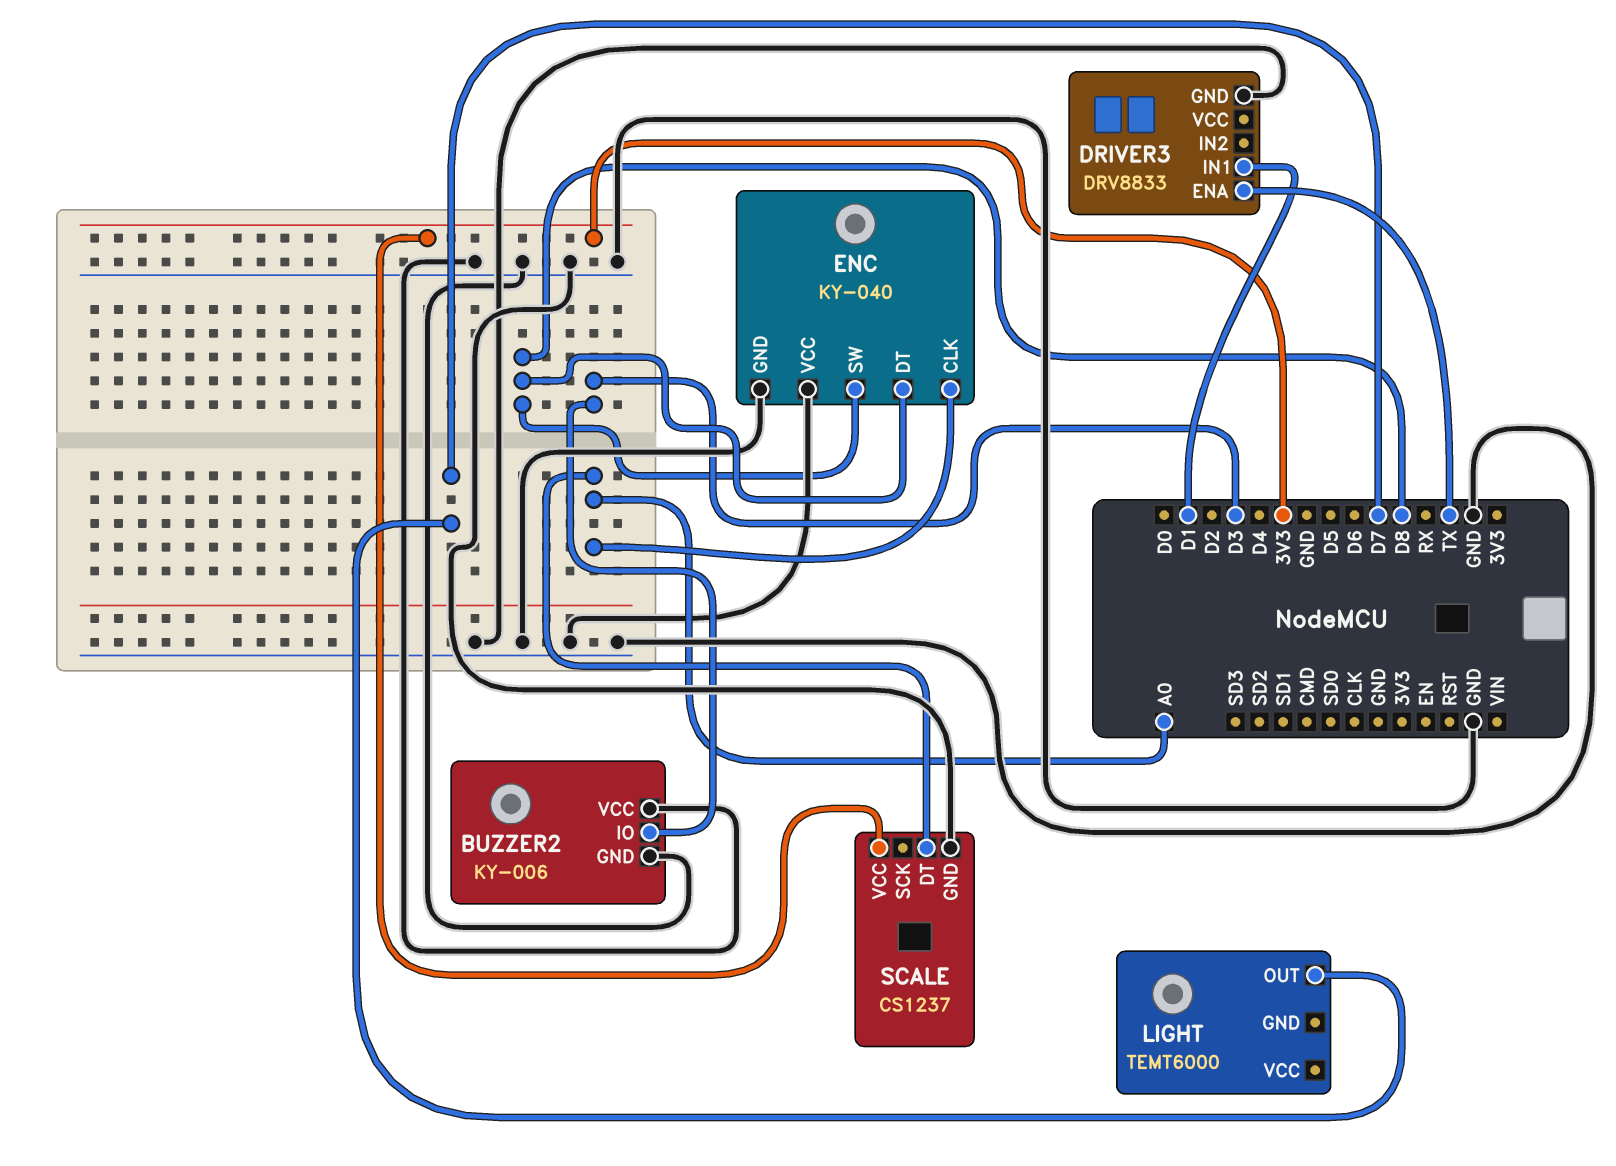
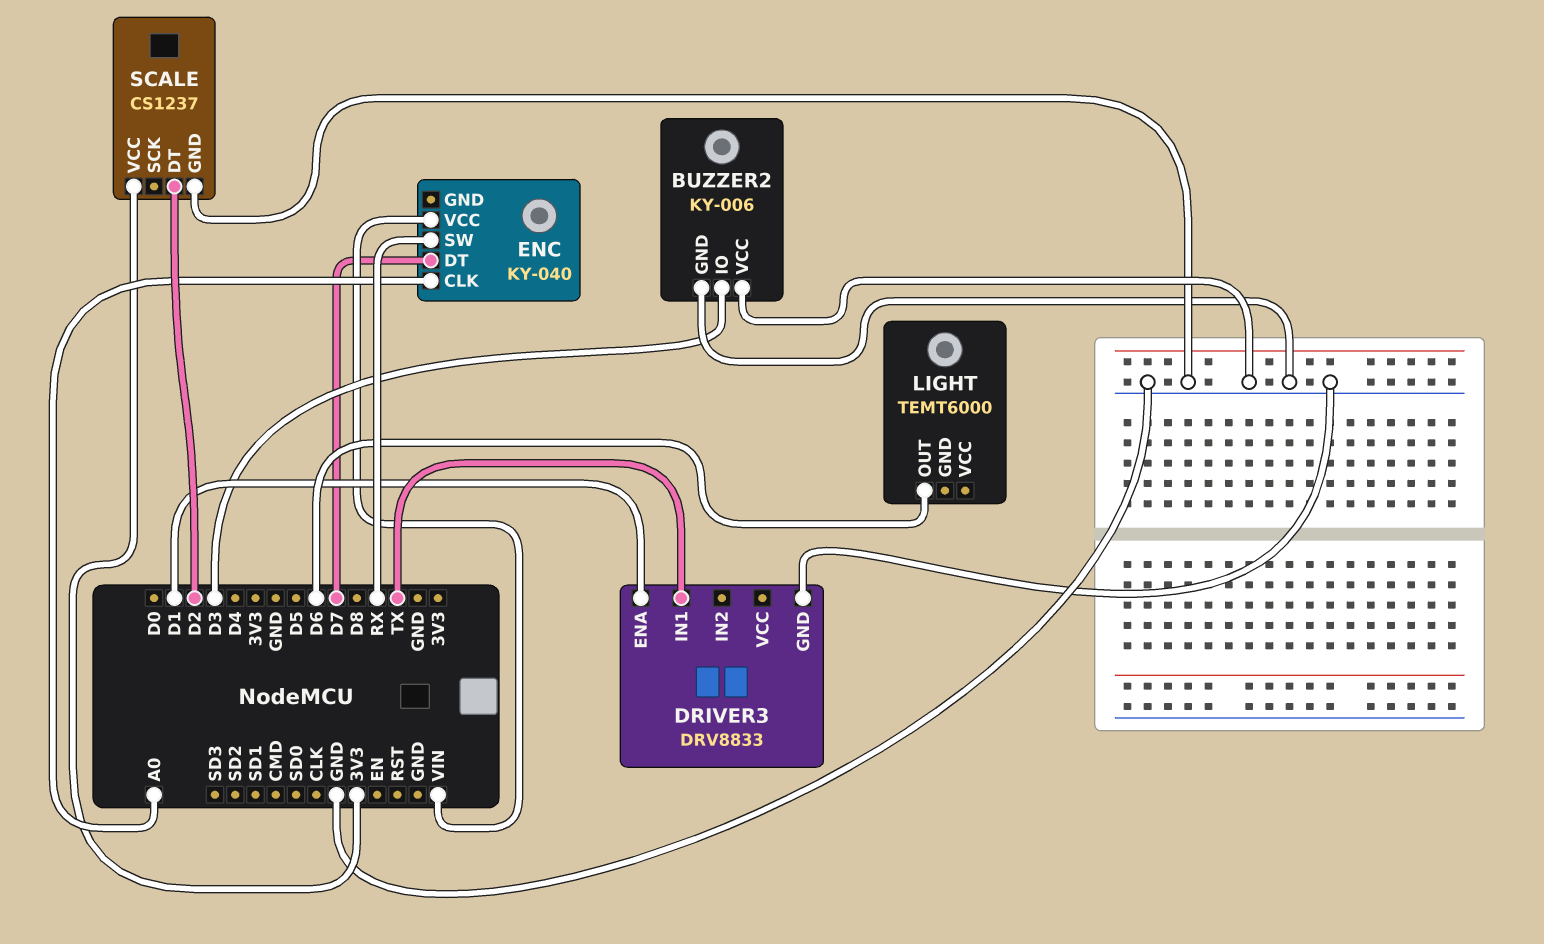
DRIVER3 pin ENA: TX -> D1
DRIVER3 pin IN1: D1 -> TX
ENC pin DT: D8 -> D7
ENC pin GND: GND -> none
ENC pin SW: D8 -> RX
ENC pin VCC: GND -> VIN
LIGHT pin OUT: D7 -> D6
SCALE pin DT: A0 -> D2

